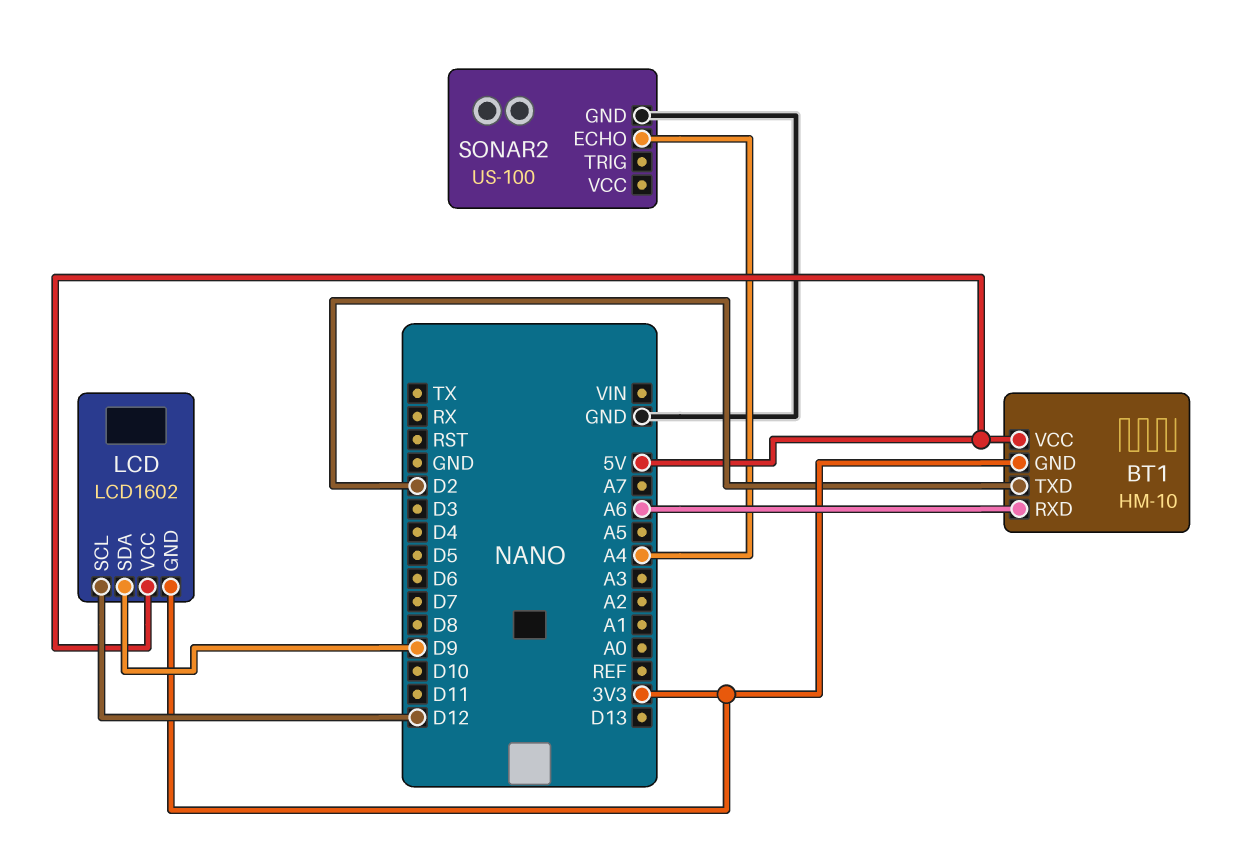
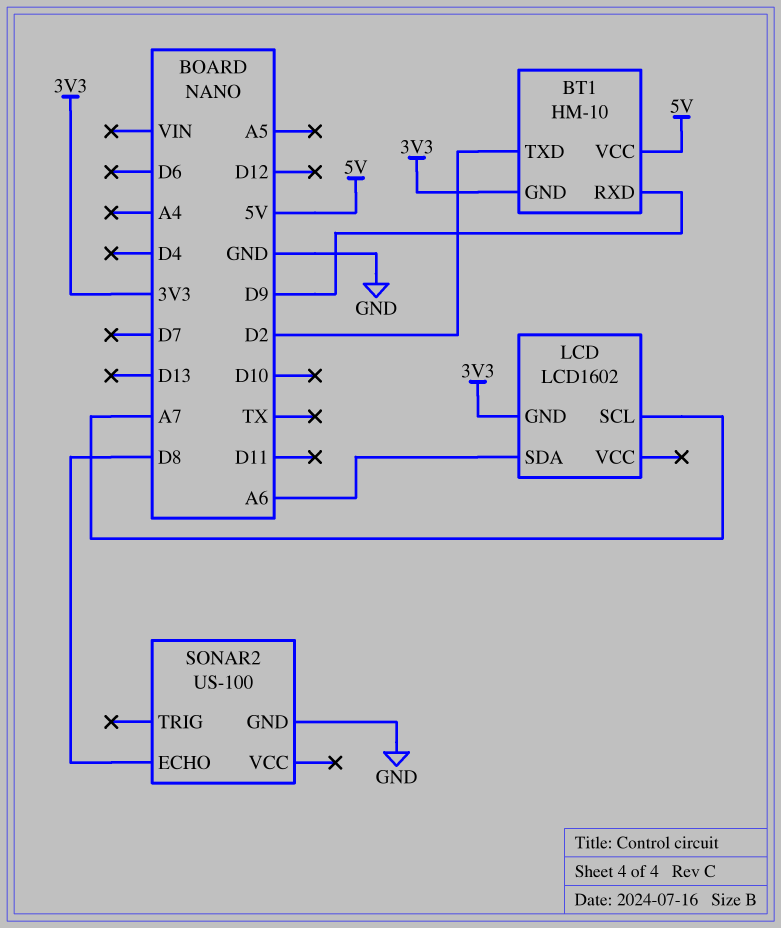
BT1 pin RXD: A6 -> D9
LCD pin SCL: D12 -> A7
LCD pin SDA: D9 -> A6
LCD pin VCC: 5V -> none
SONAR2 pin ECHO: A4 -> D8

